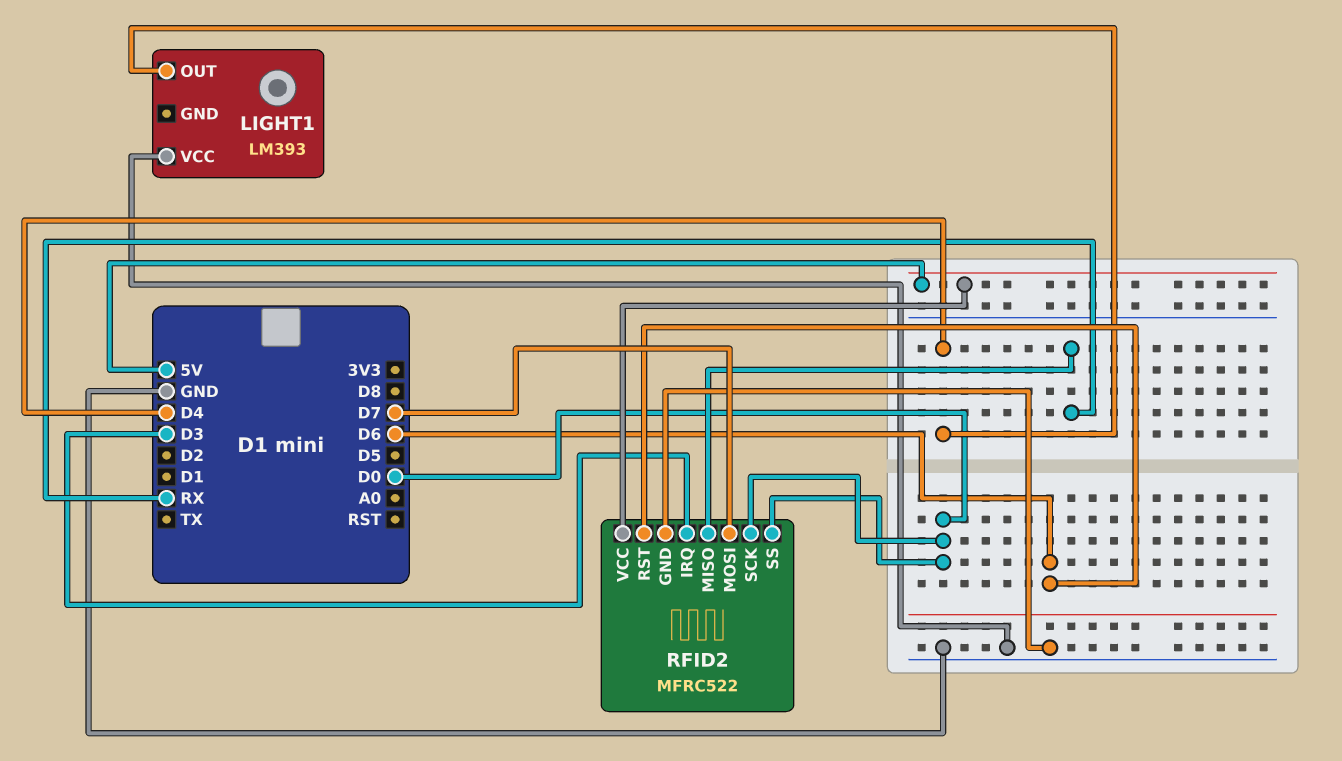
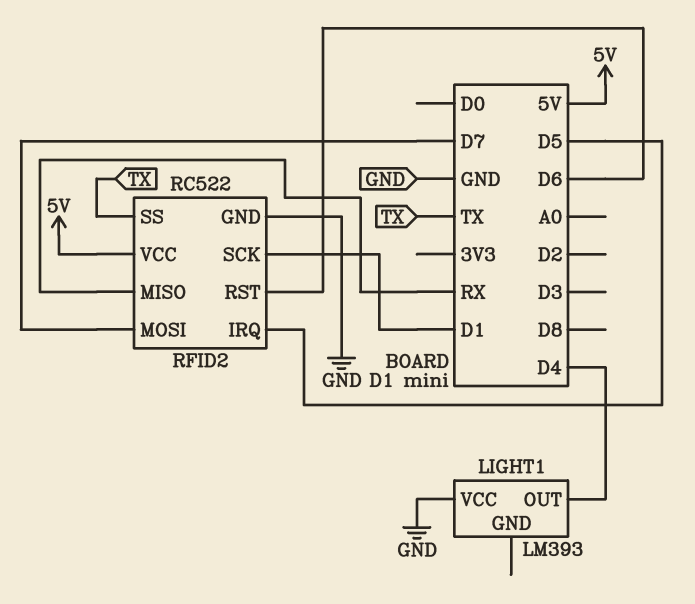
RFID2: MFRC522 -> RC522
RFID2 pin IRQ: D3 -> D5
RFID2 pin SCK: D0 -> D1
RFID2 pin SS: D0 -> TX

